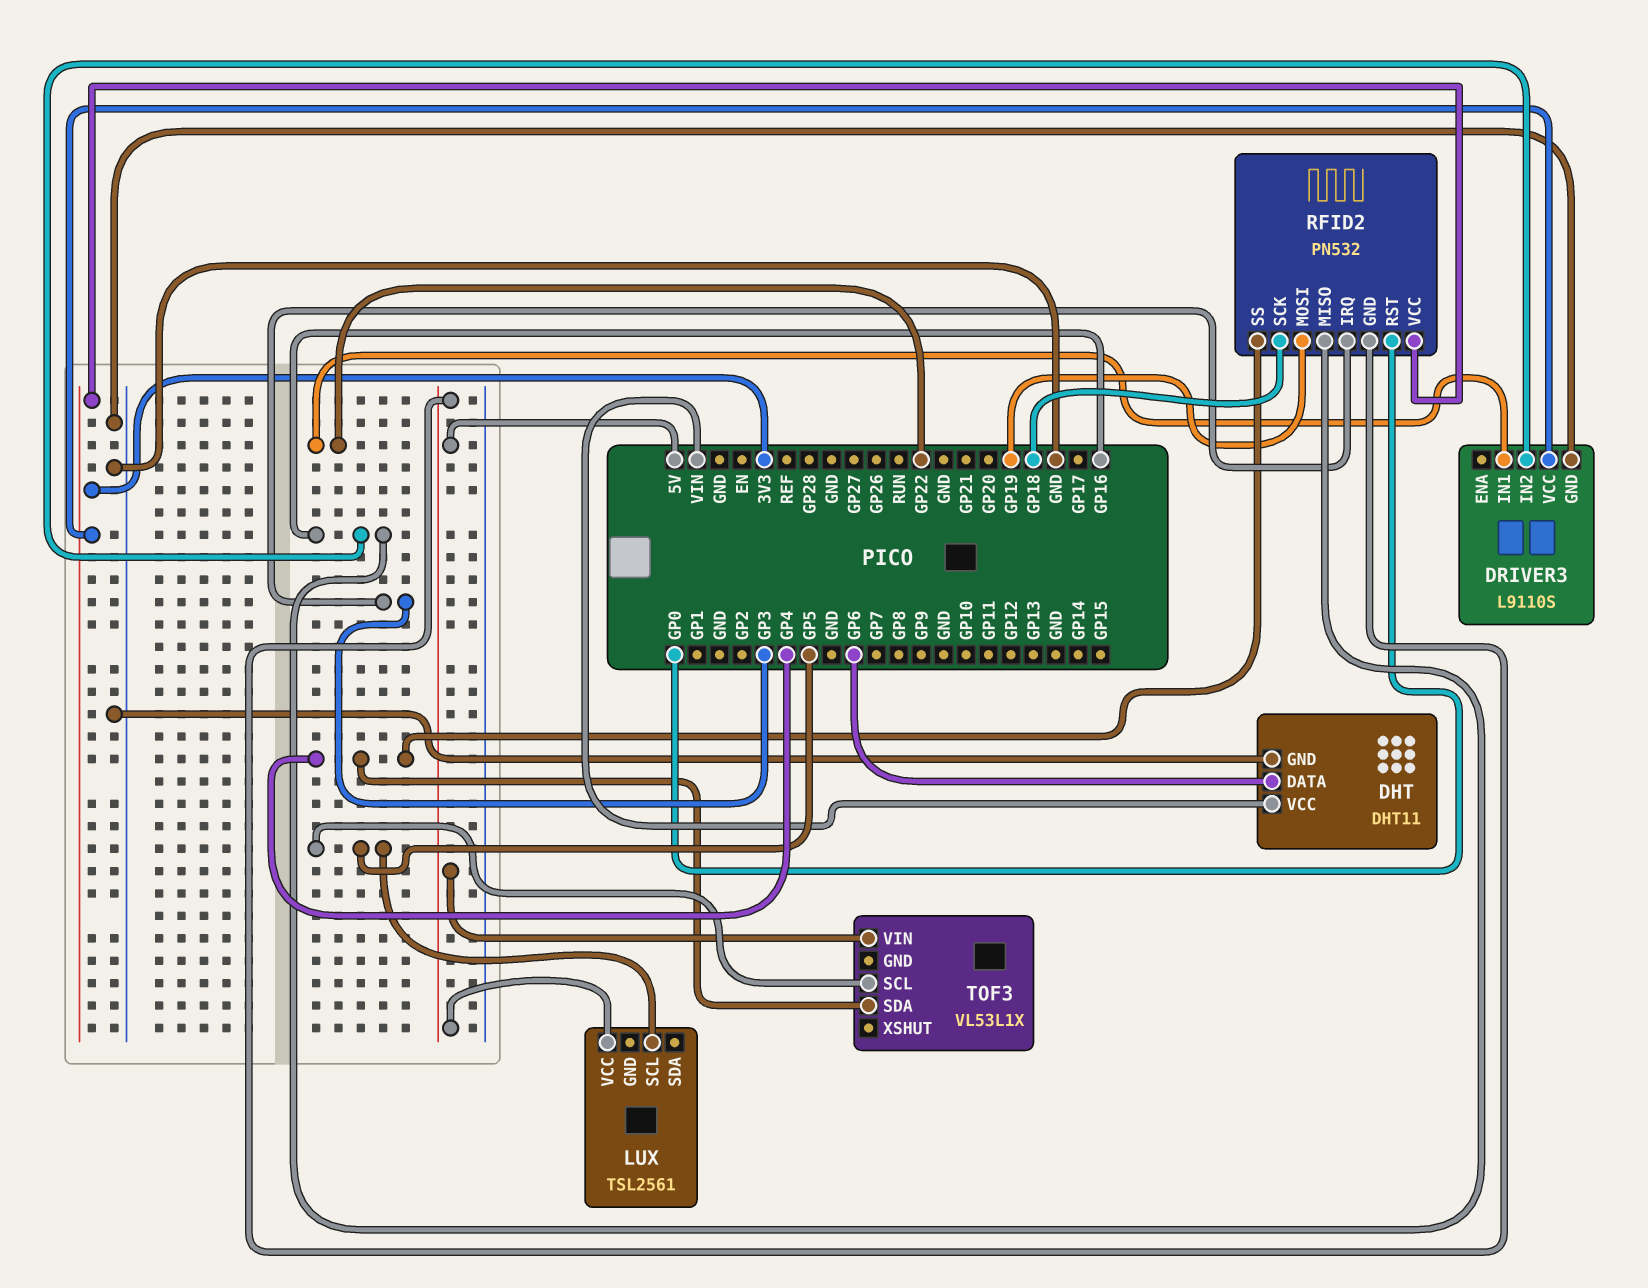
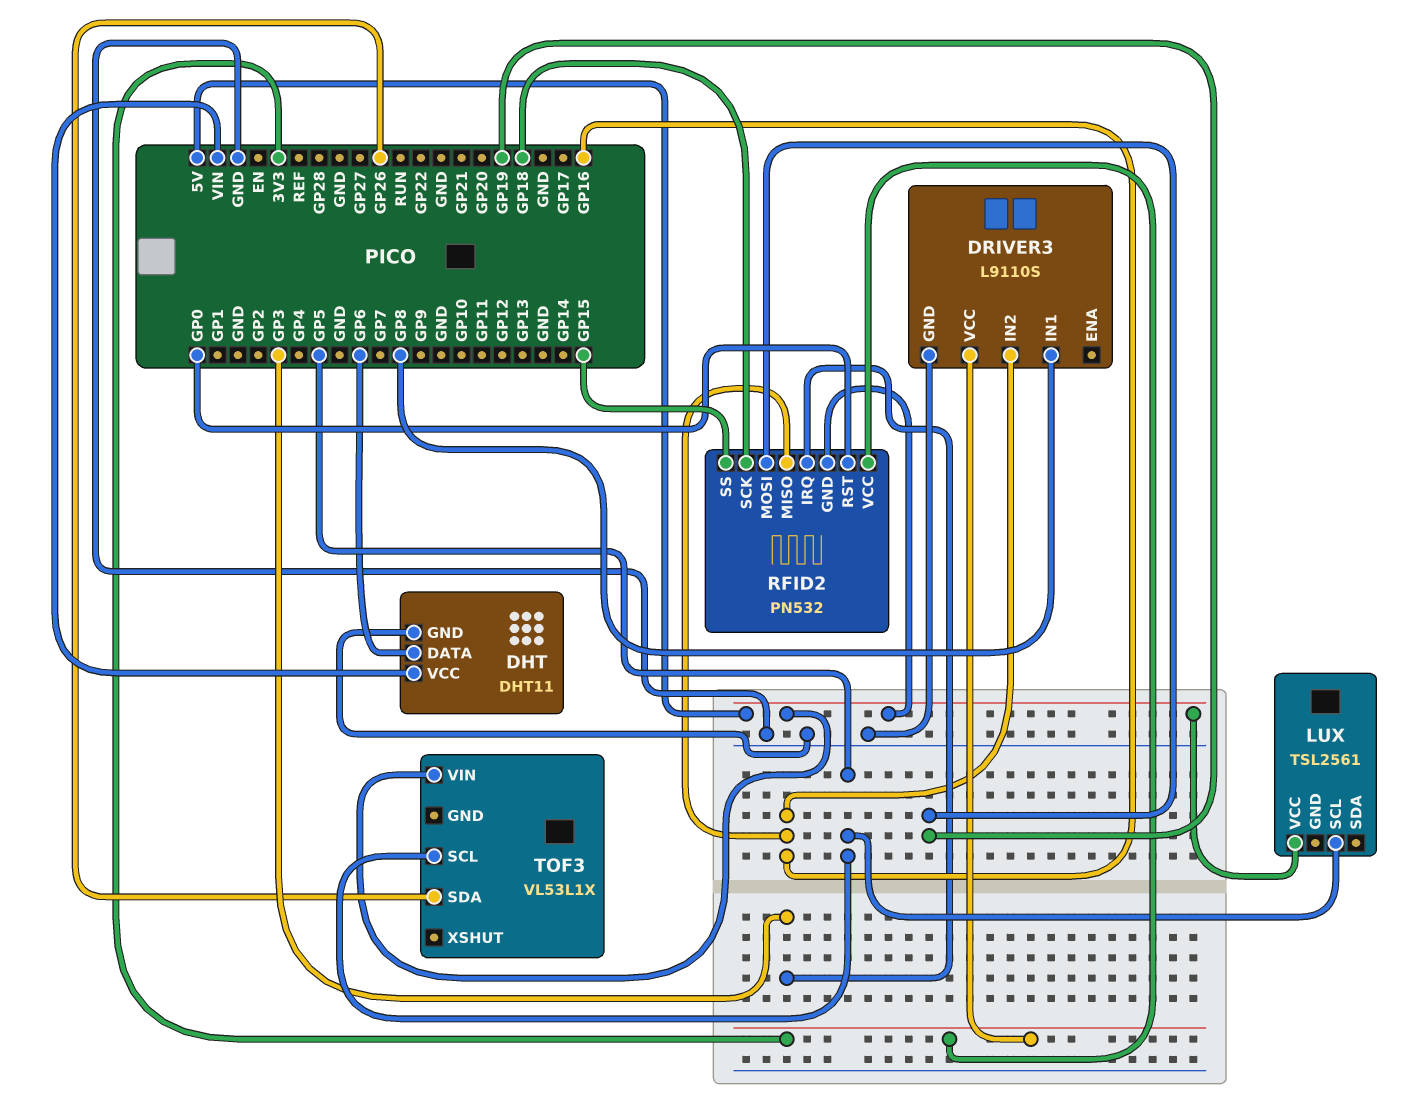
DRIVER3 pin IN1: GP22 -> GP8
RFID2 pin SS: GP4 -> GP15
TOF3 pin SDA: GP4 -> GP26

